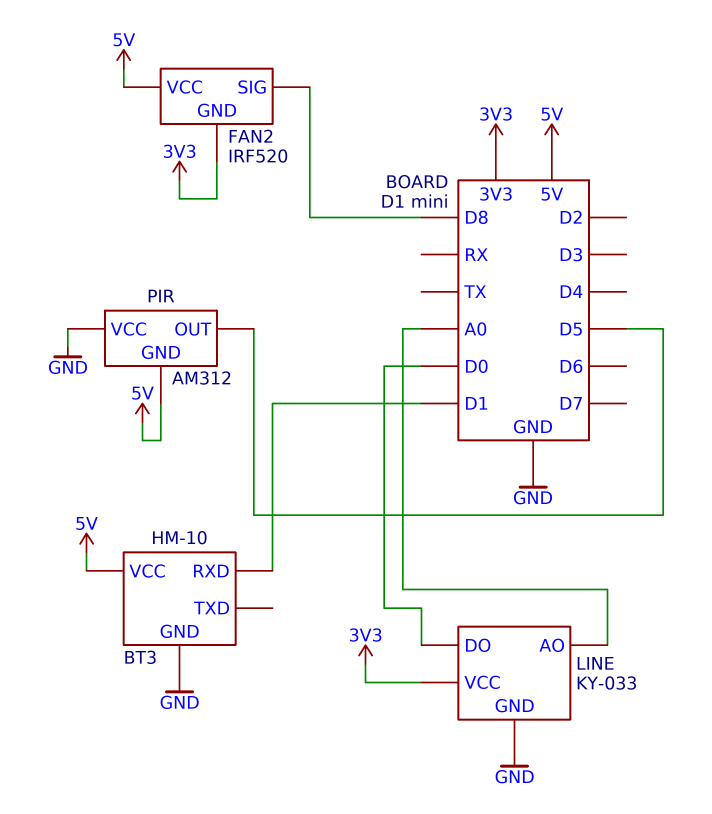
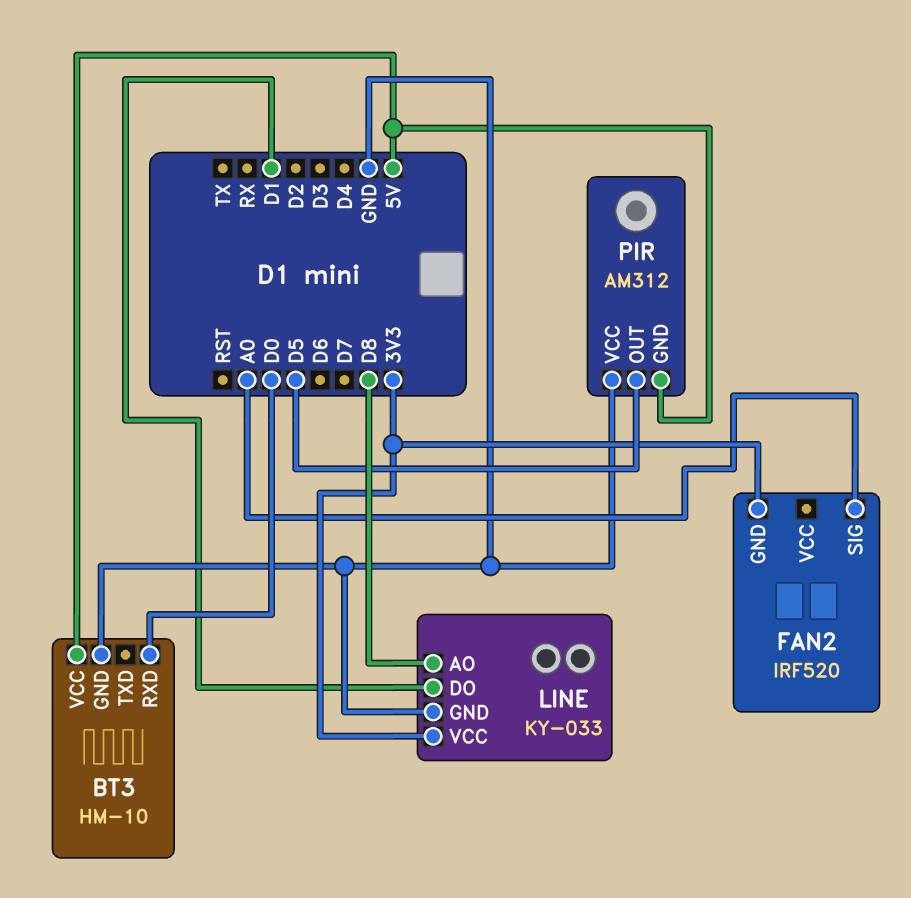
BT3 pin RXD: D1 -> D0
FAN2 pin SIG: D8 -> A0
FAN2 pin VCC: 5V -> none
LINE pin AO: A0 -> D8
LINE pin DO: D0 -> D1

